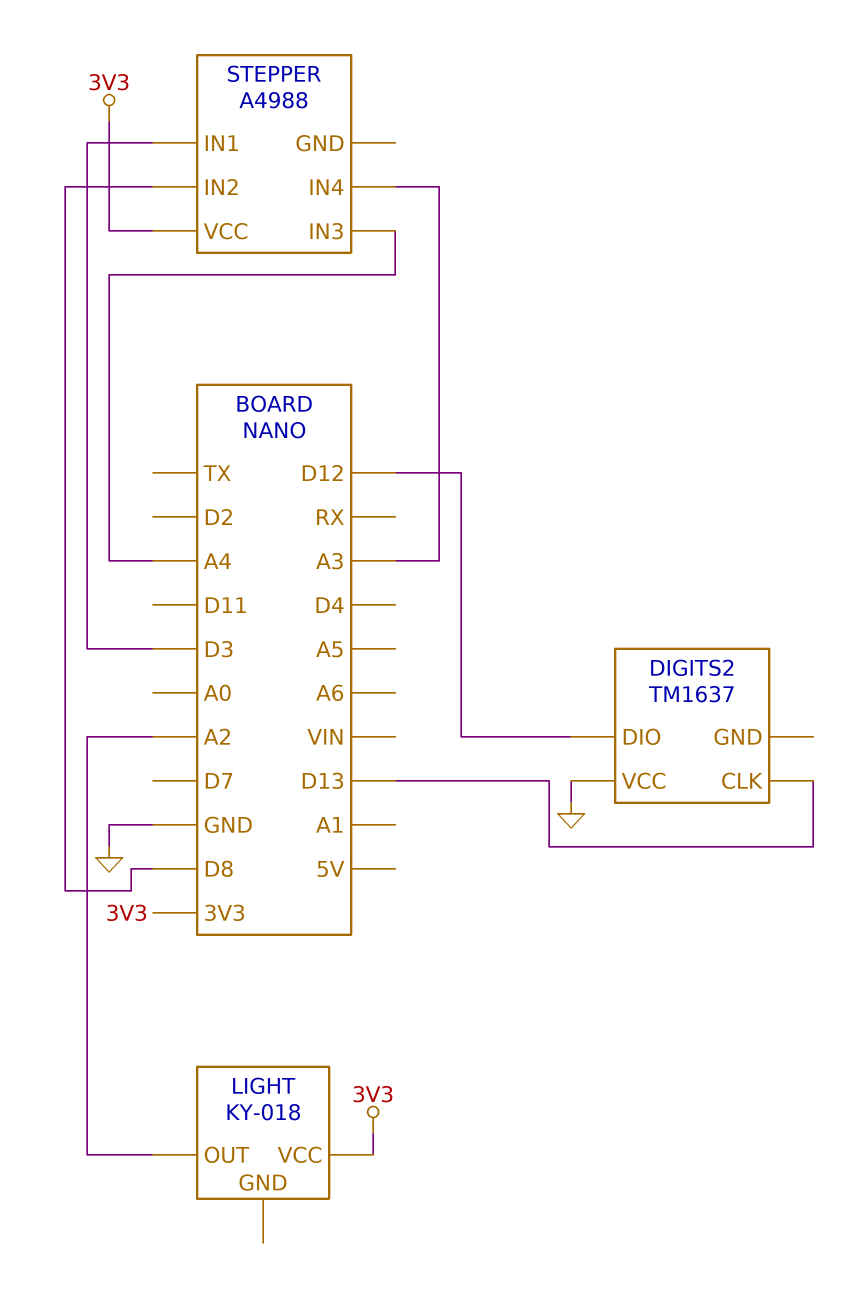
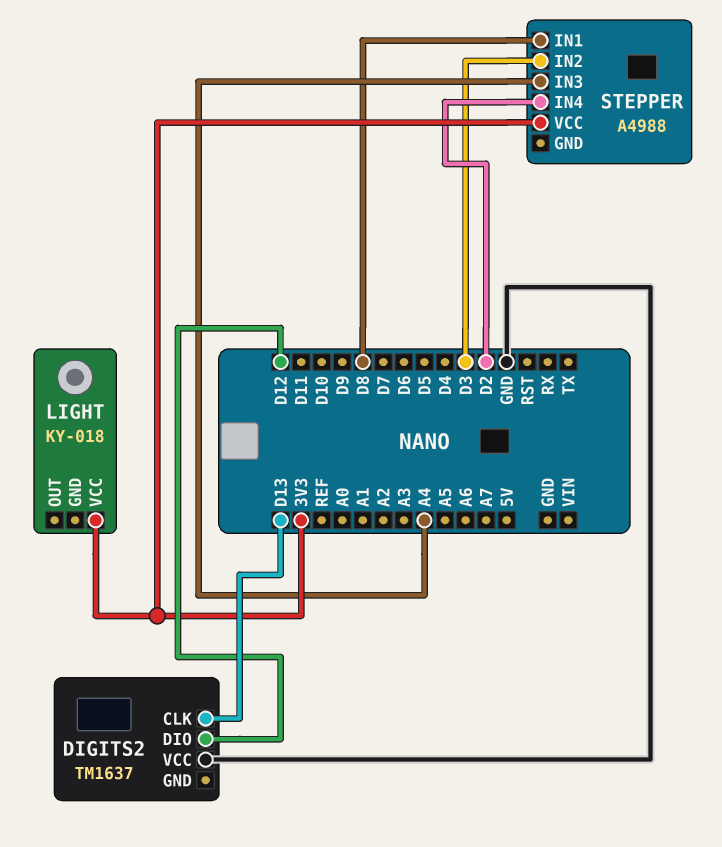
LIGHT pin OUT: A2 -> none
STEPPER pin IN1: D3 -> D8
STEPPER pin IN2: D8 -> D3
STEPPER pin IN4: A3 -> D2

